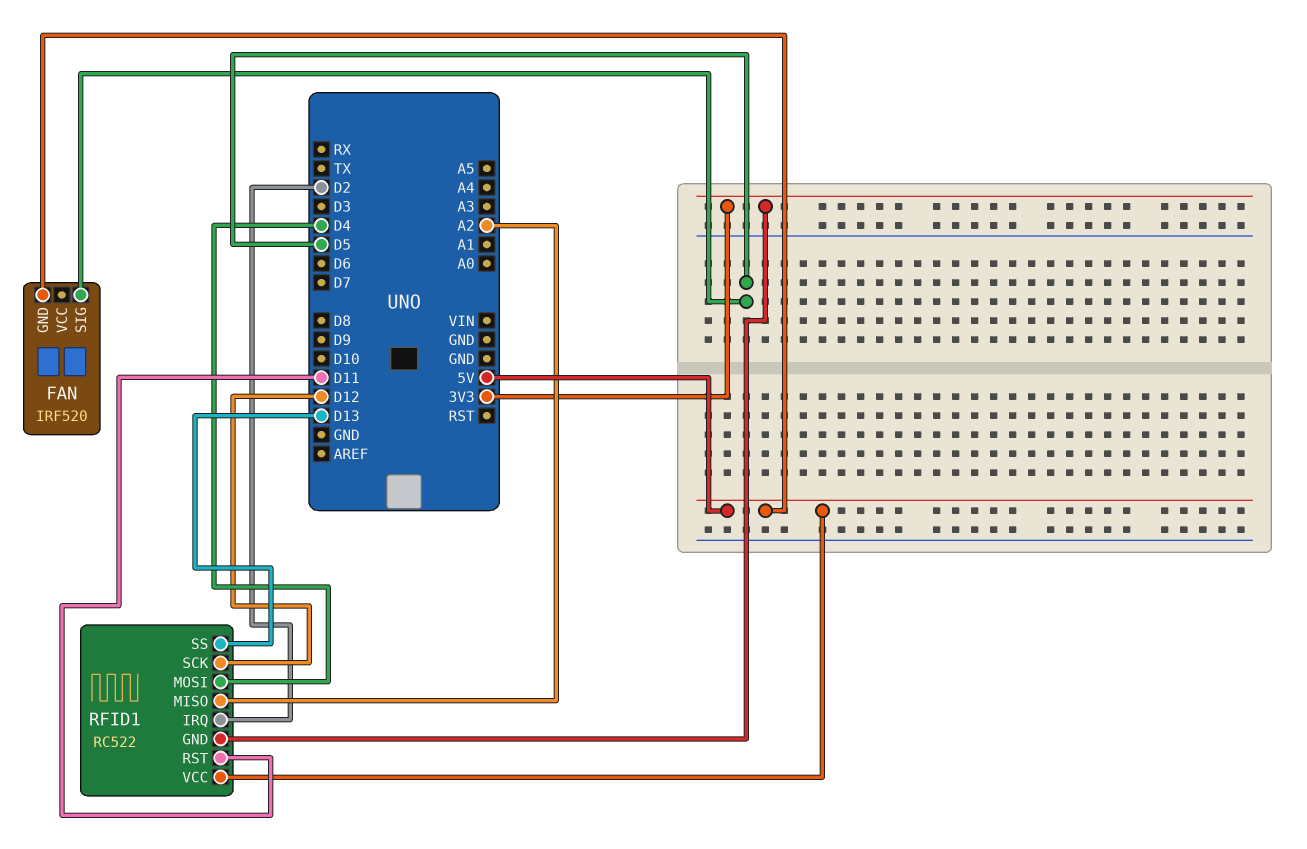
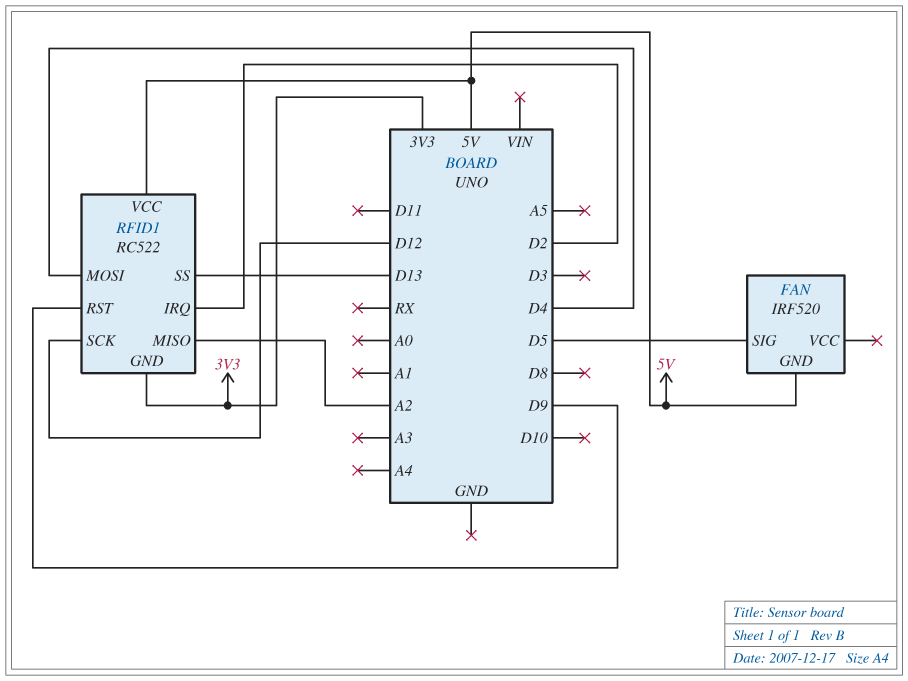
RFID1 pin RST: D11 -> D9

